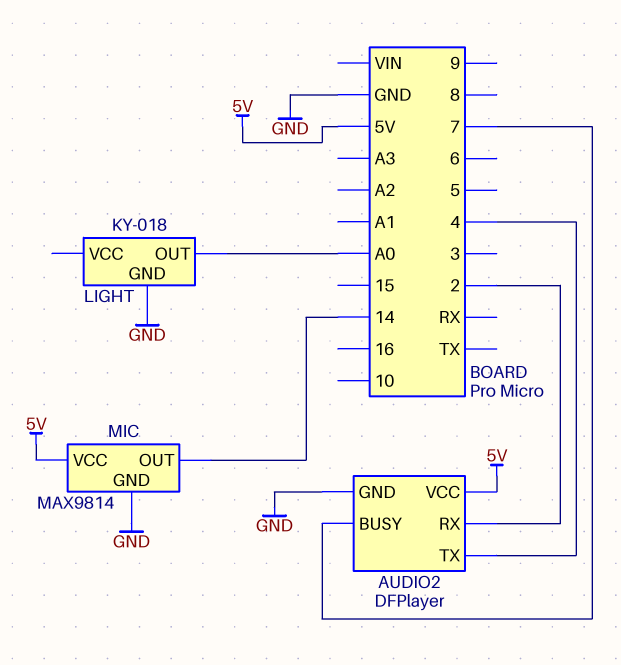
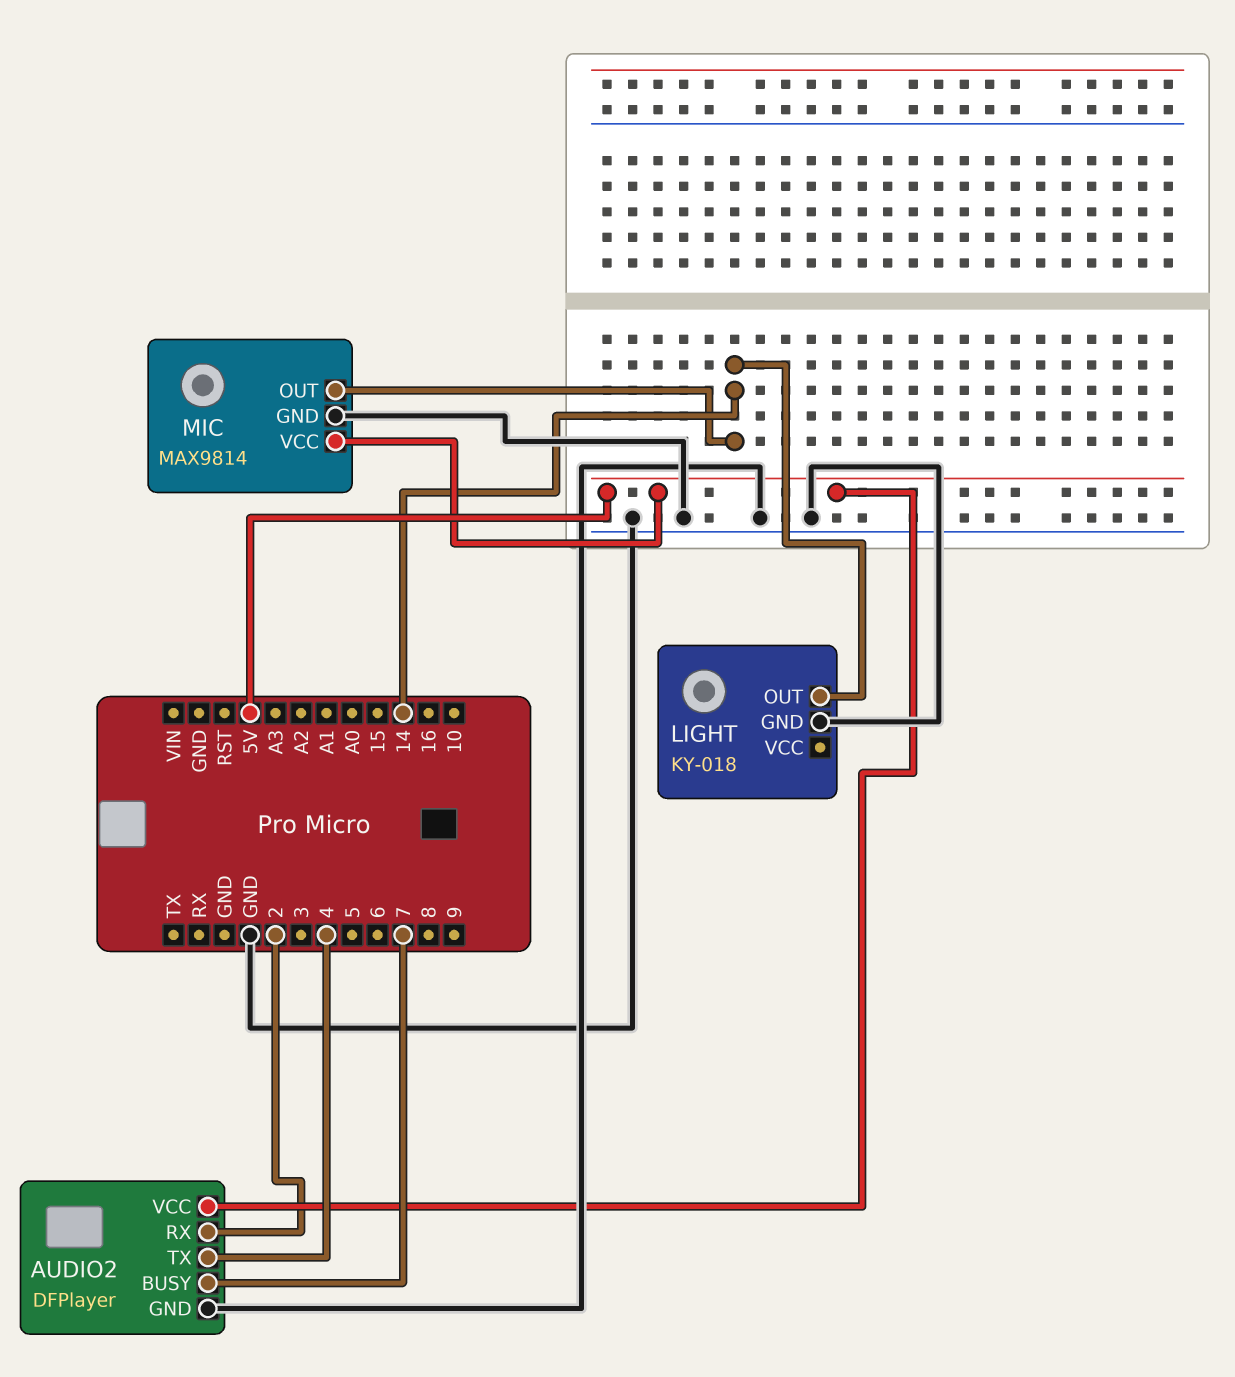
LIGHT pin OUT: A0 -> 14

